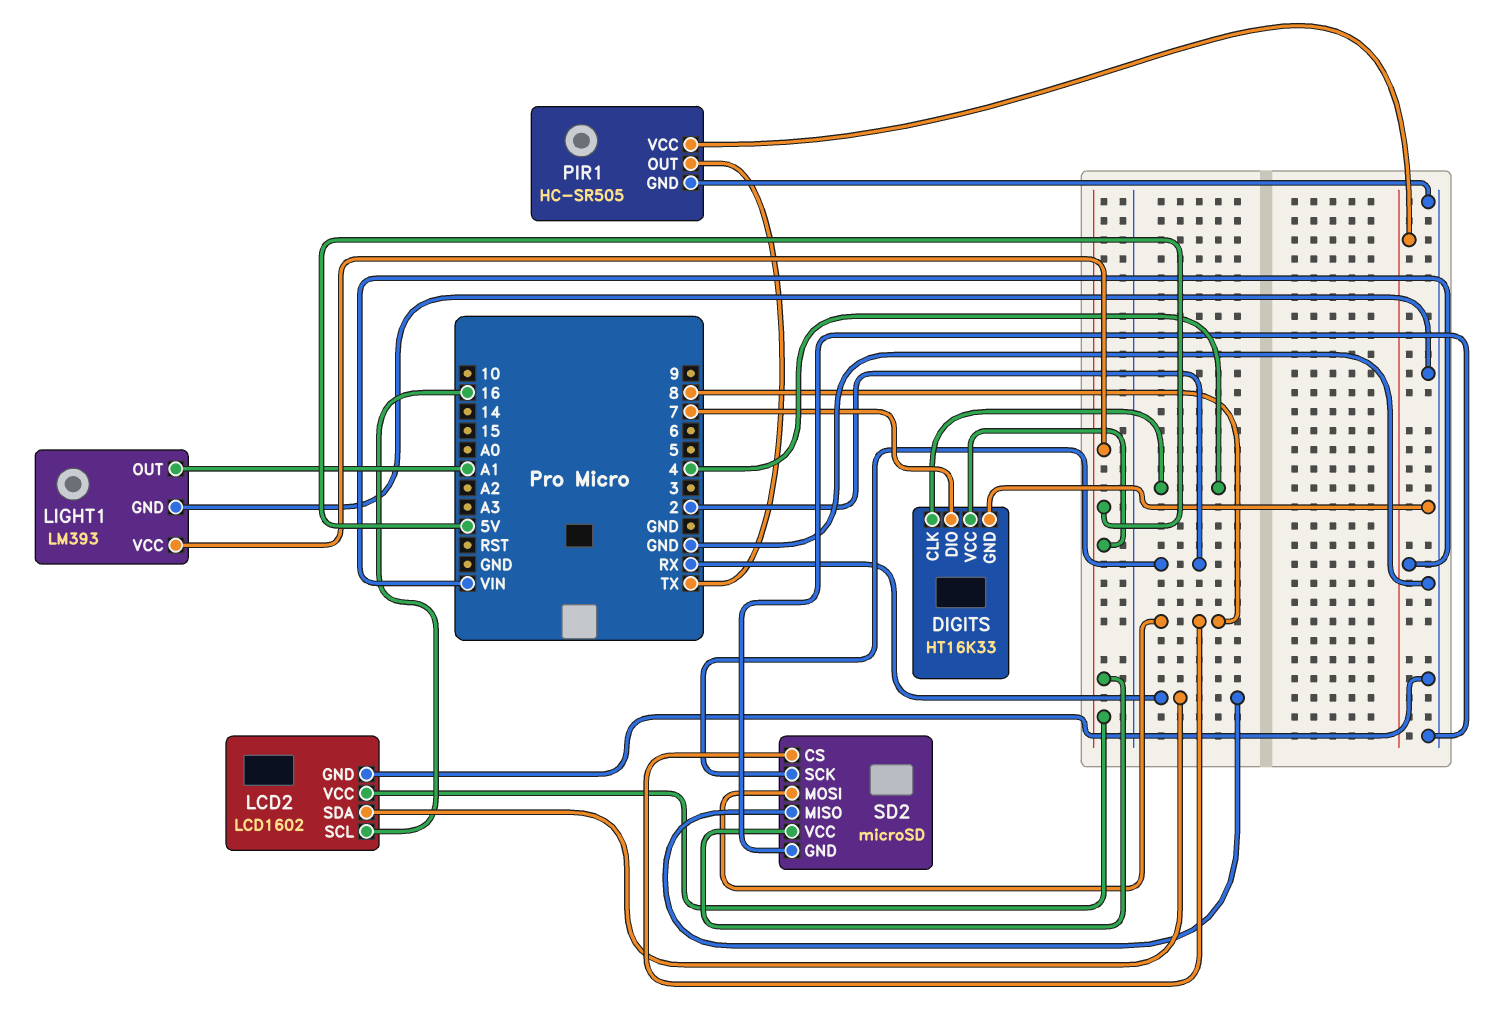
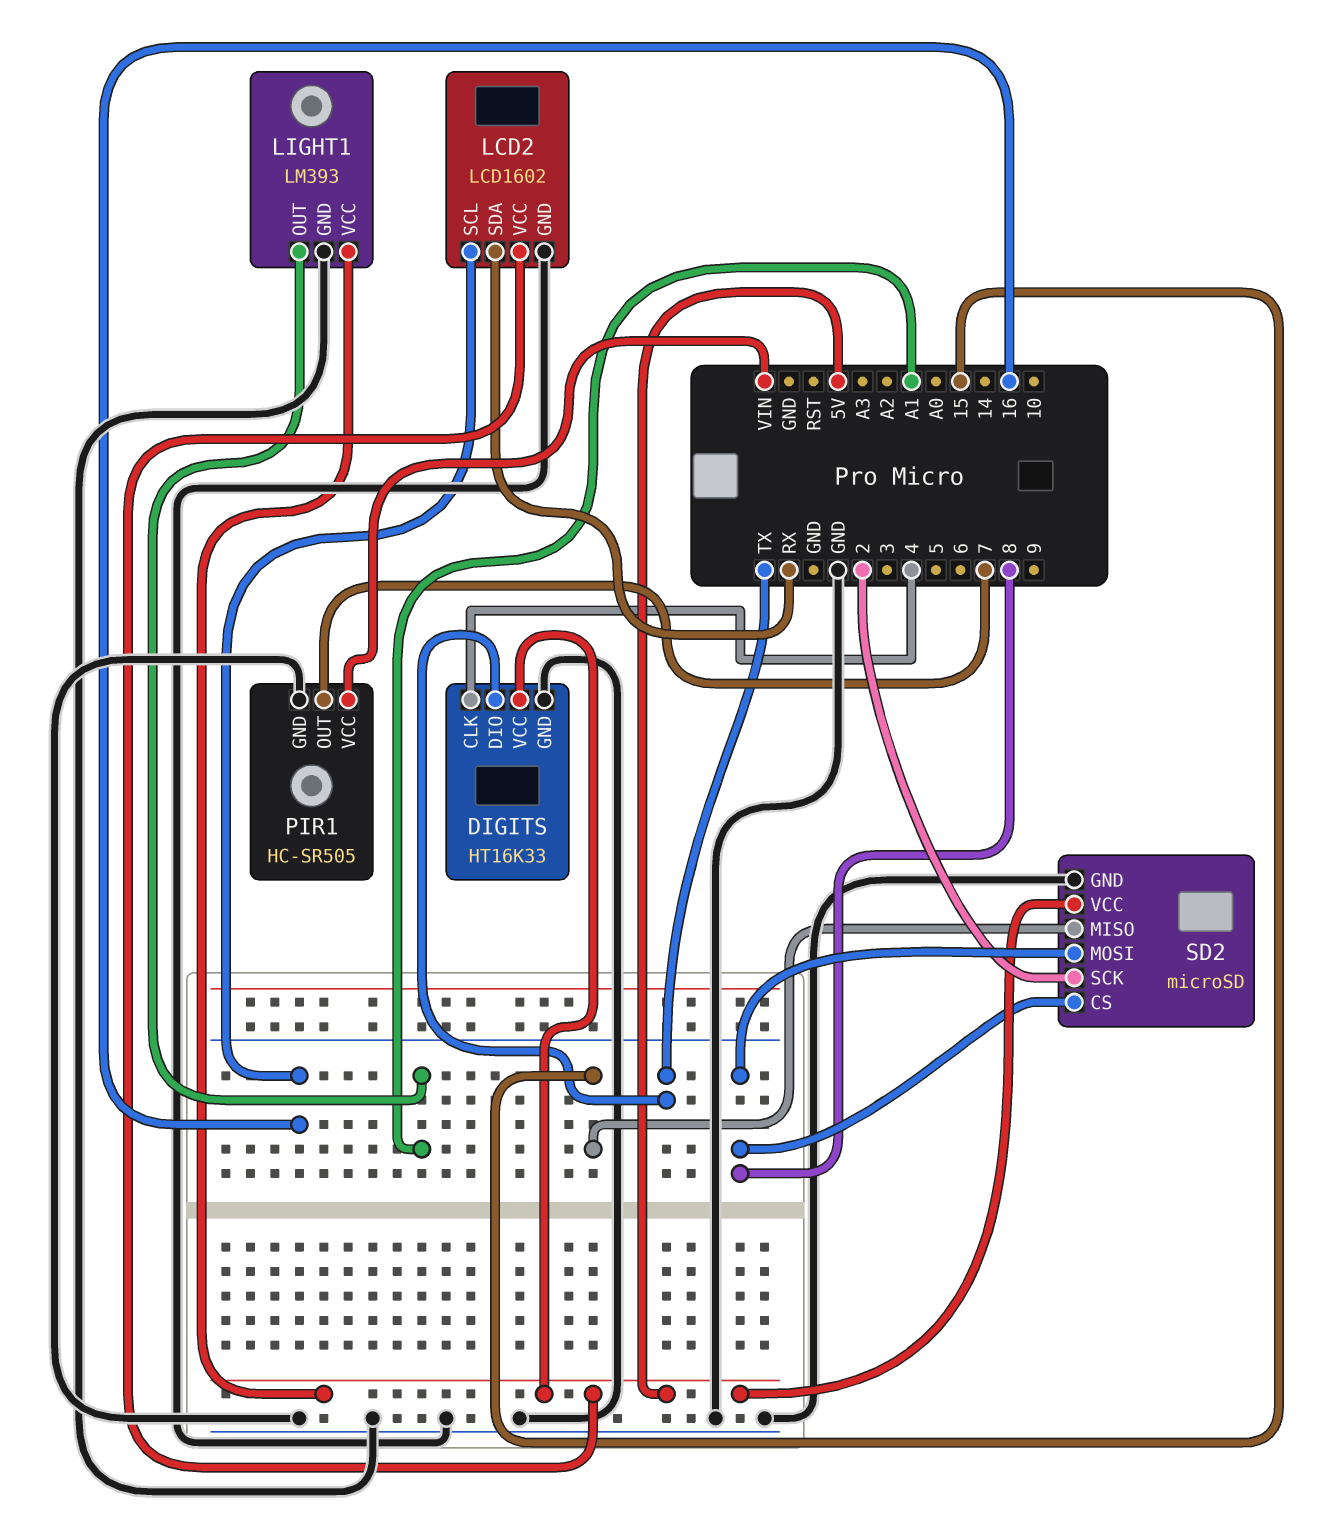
DIGITS pin DIO: 7 -> TX
PIR1 pin OUT: TX -> 7
SD2 pin MISO: RX -> 15

